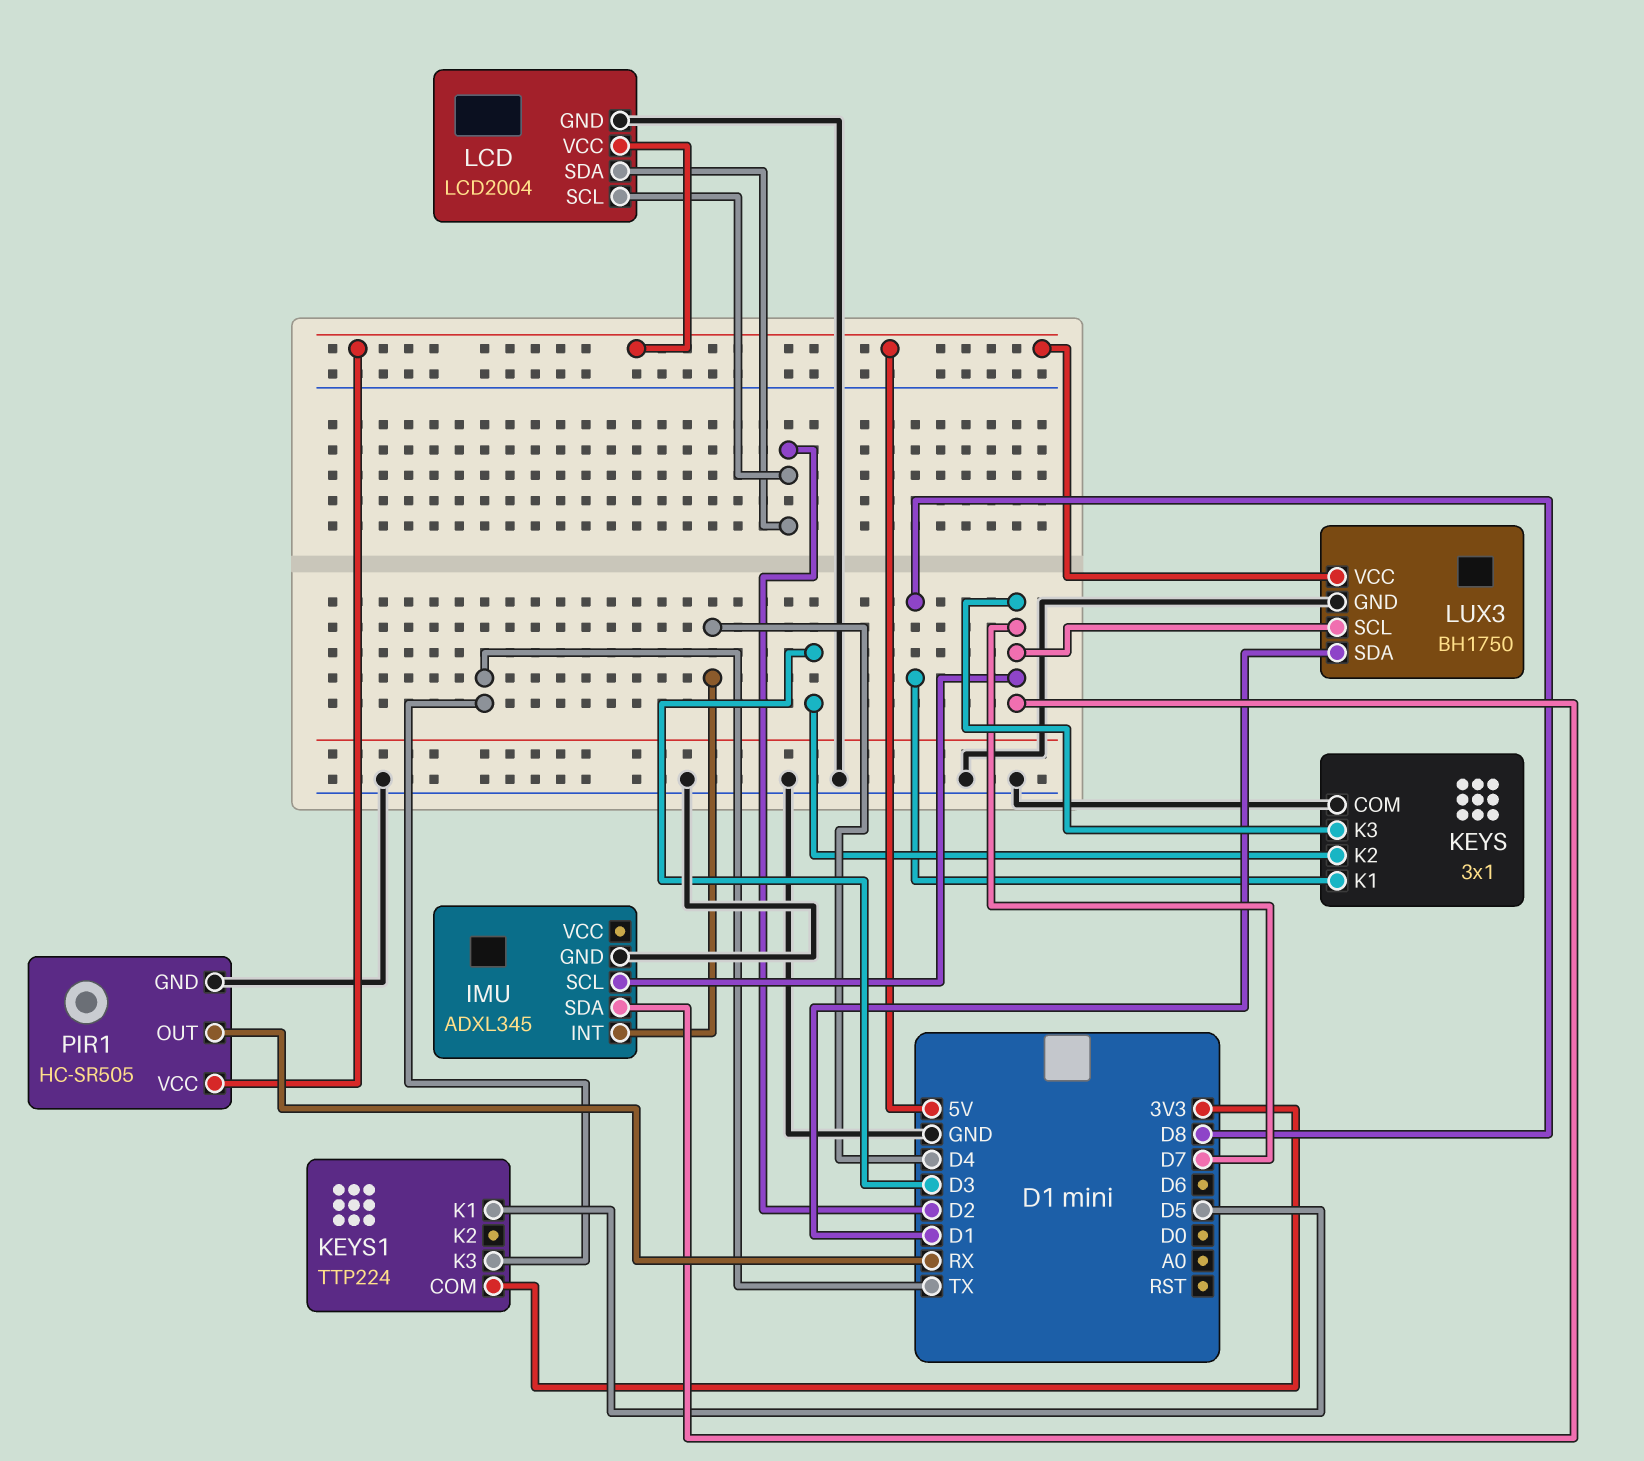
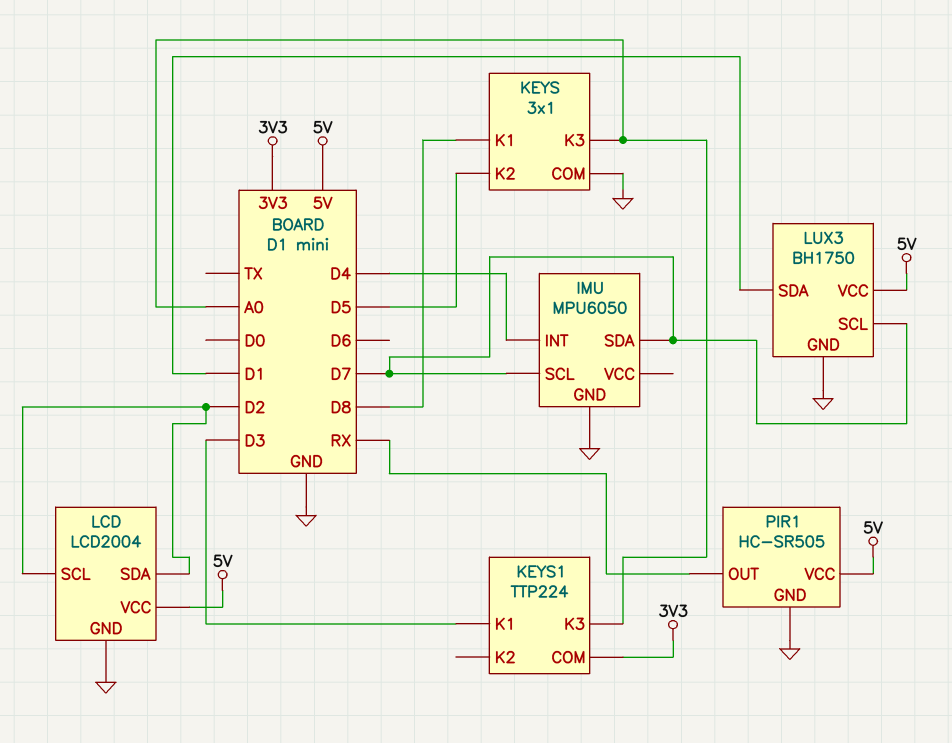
IMU: ADXL345 -> MPU6050
KEYS pin K2: D3 -> D5
KEYS pin K3: D7 -> A0
KEYS1 pin K1: D5 -> D3
KEYS1 pin K3: TX -> A0

